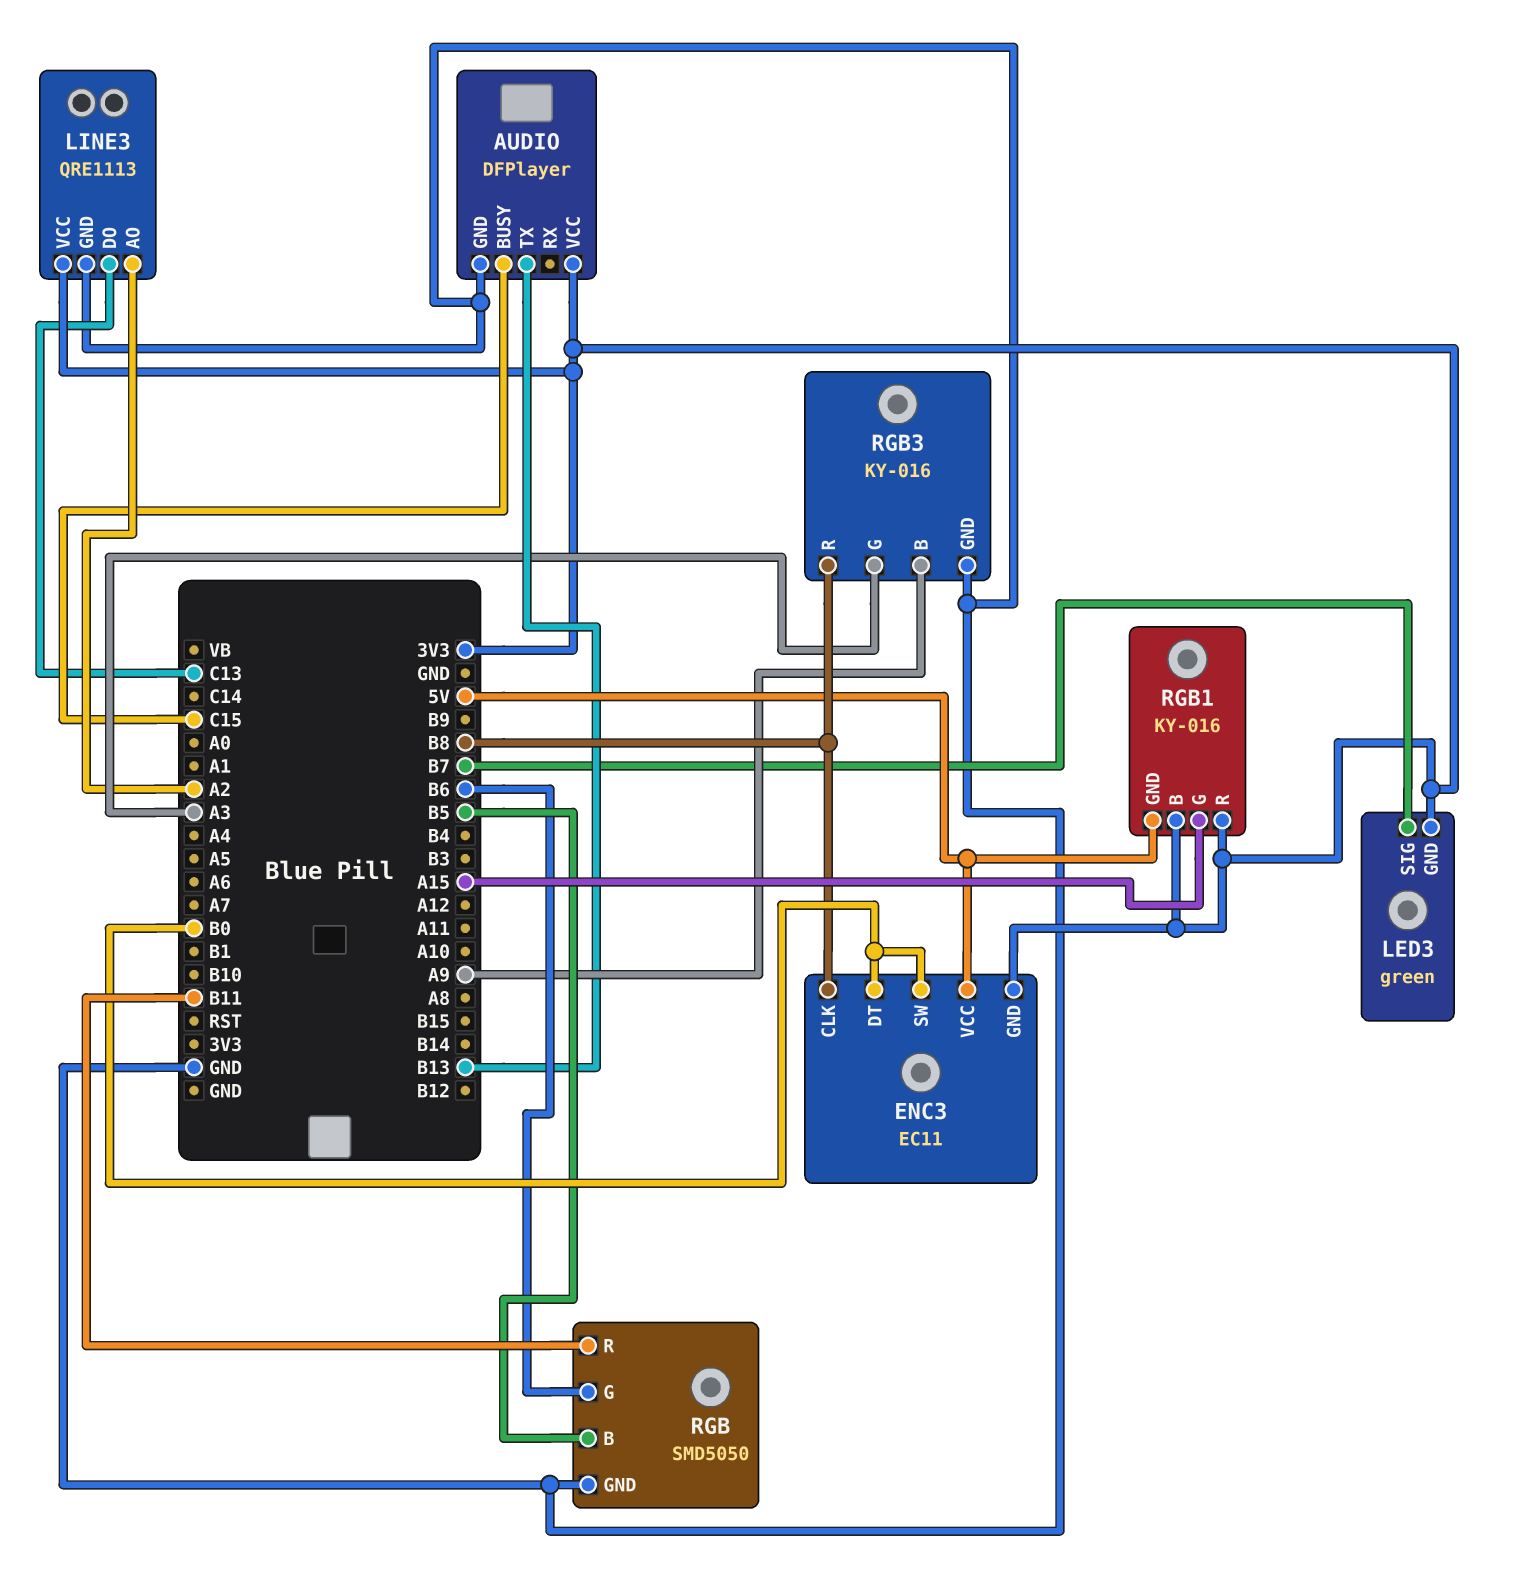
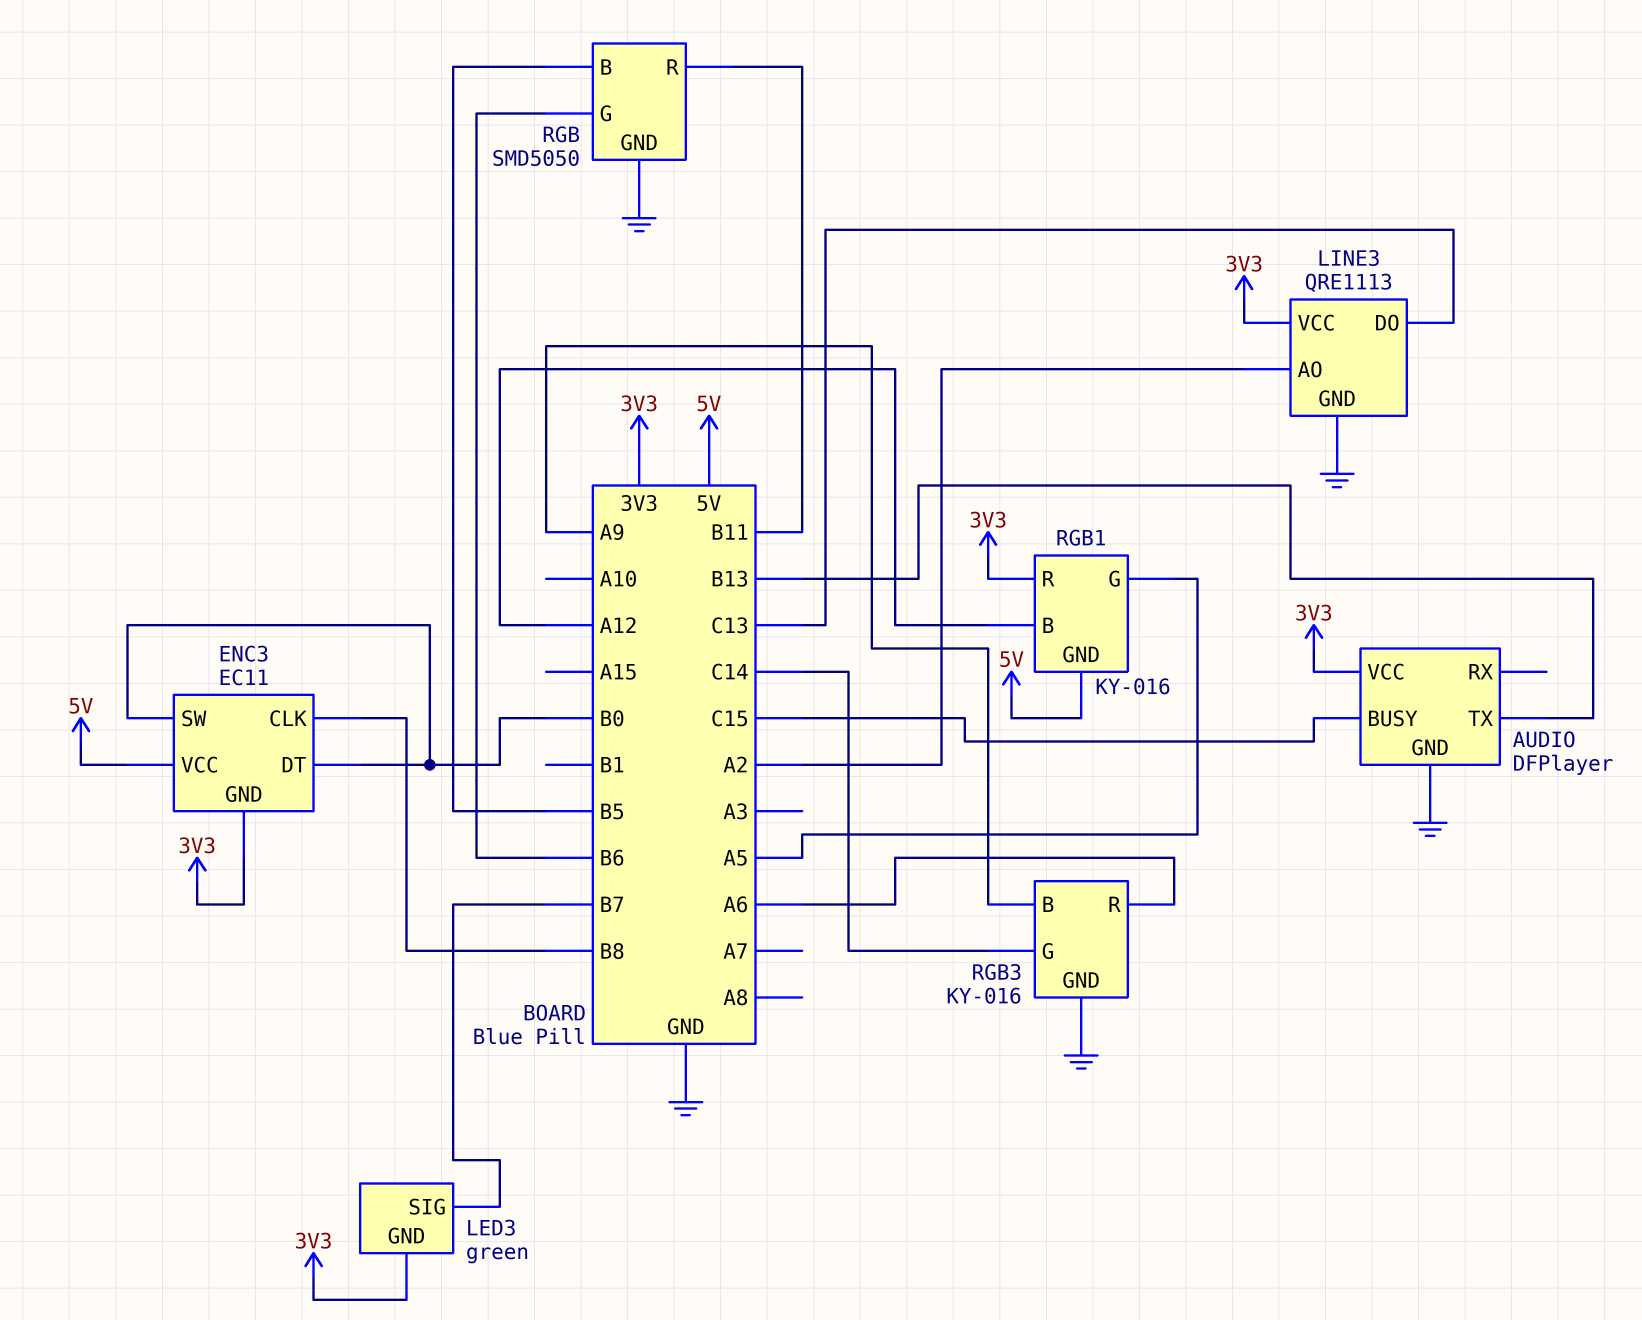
RGB1 pin B: 3V3 -> A12
RGB1 pin G: A15 -> A5
RGB3 pin G: A3 -> C14
RGB3 pin R: B8 -> A6

